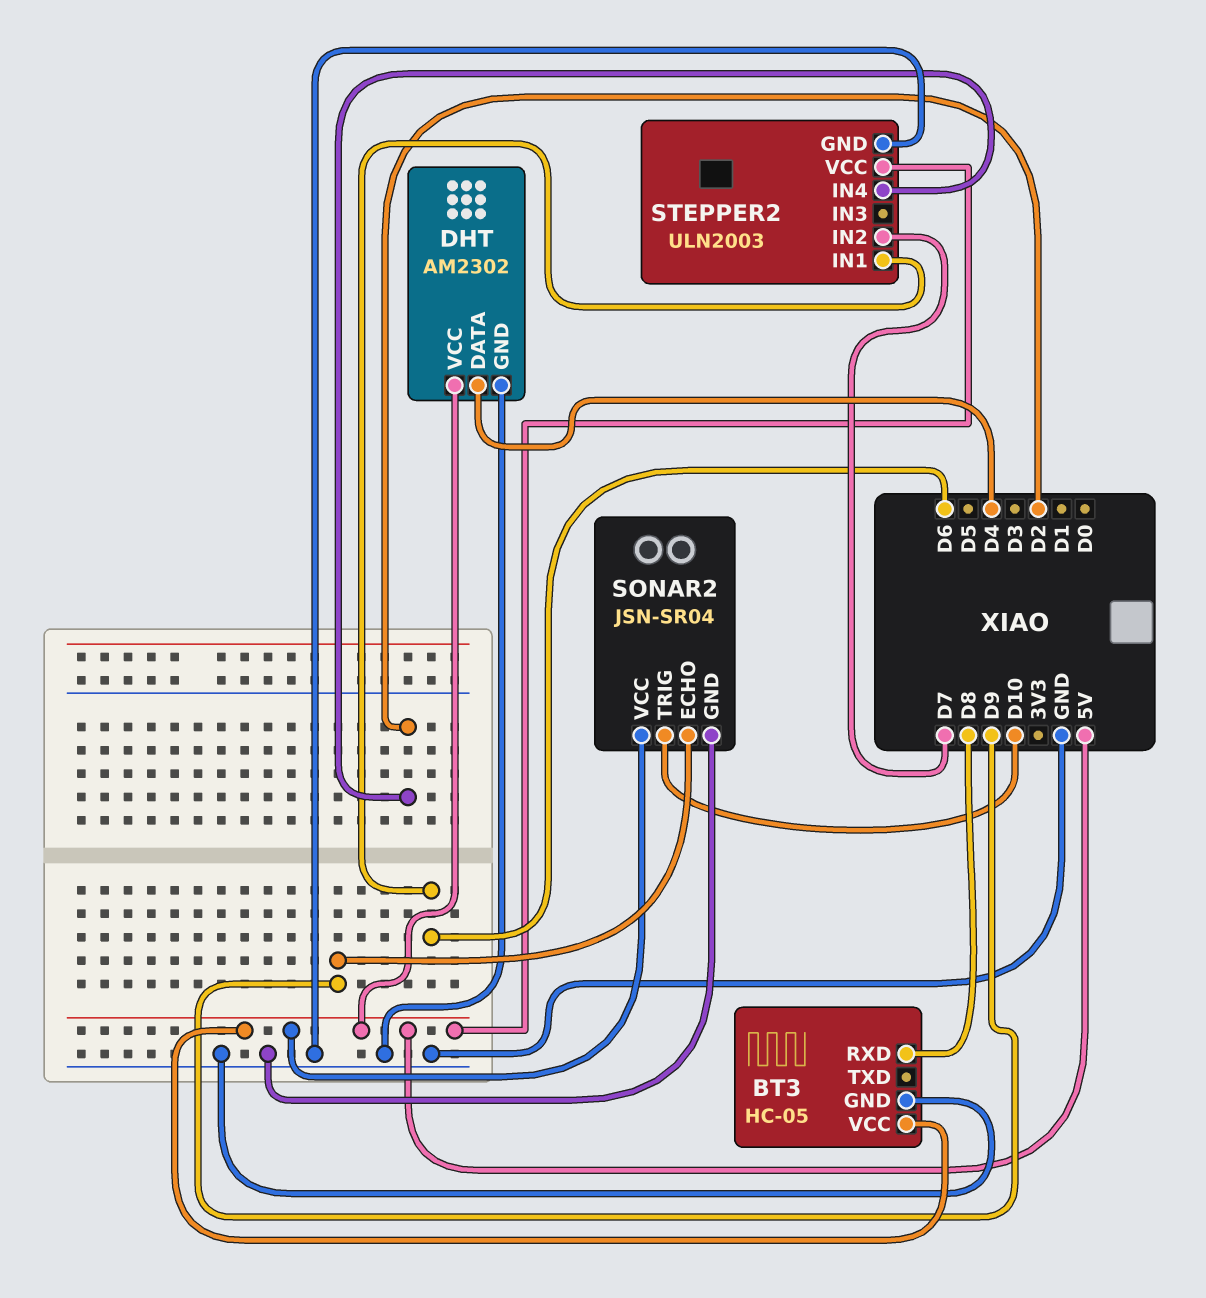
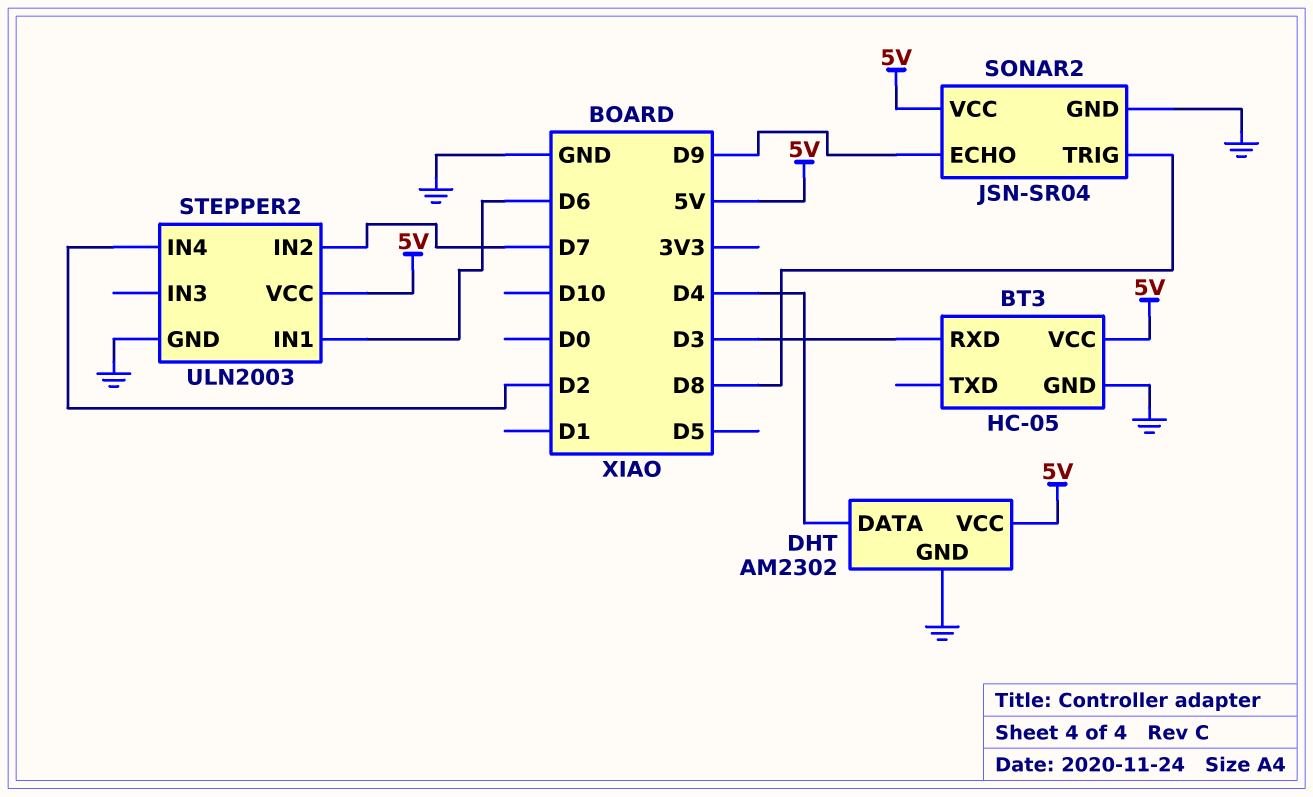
BT3 pin RXD: D8 -> D3
SONAR2 pin TRIG: D10 -> D8

